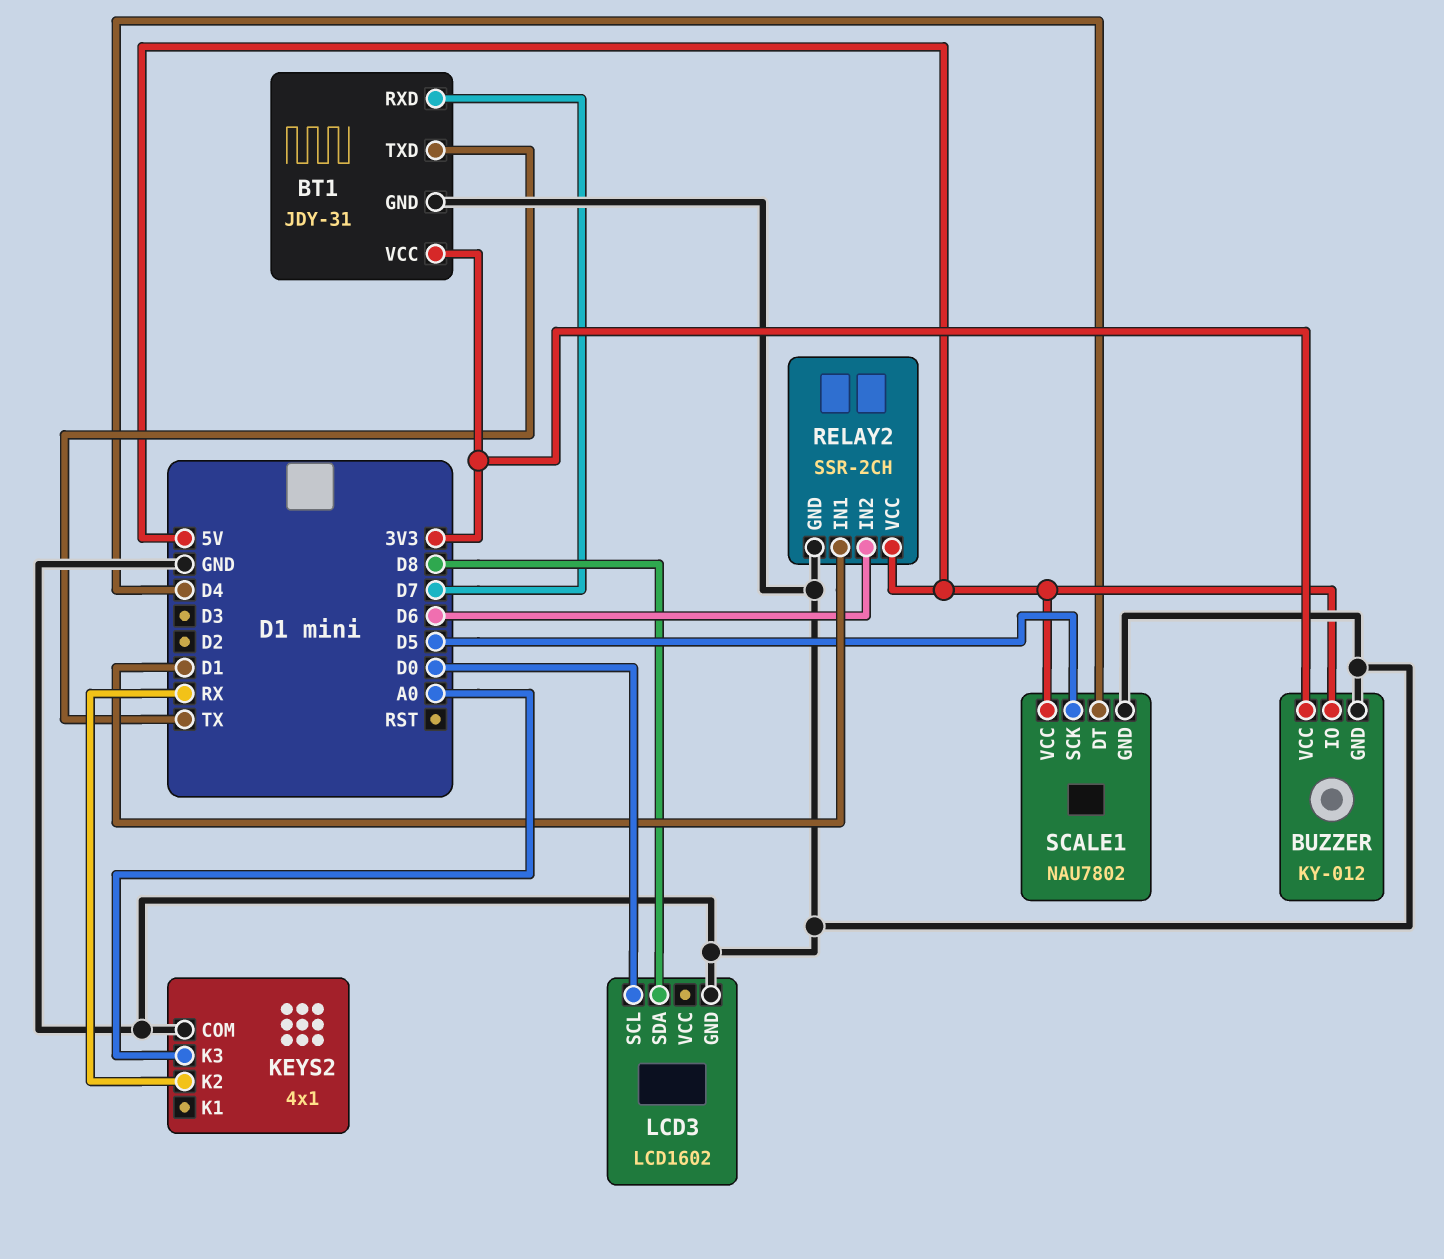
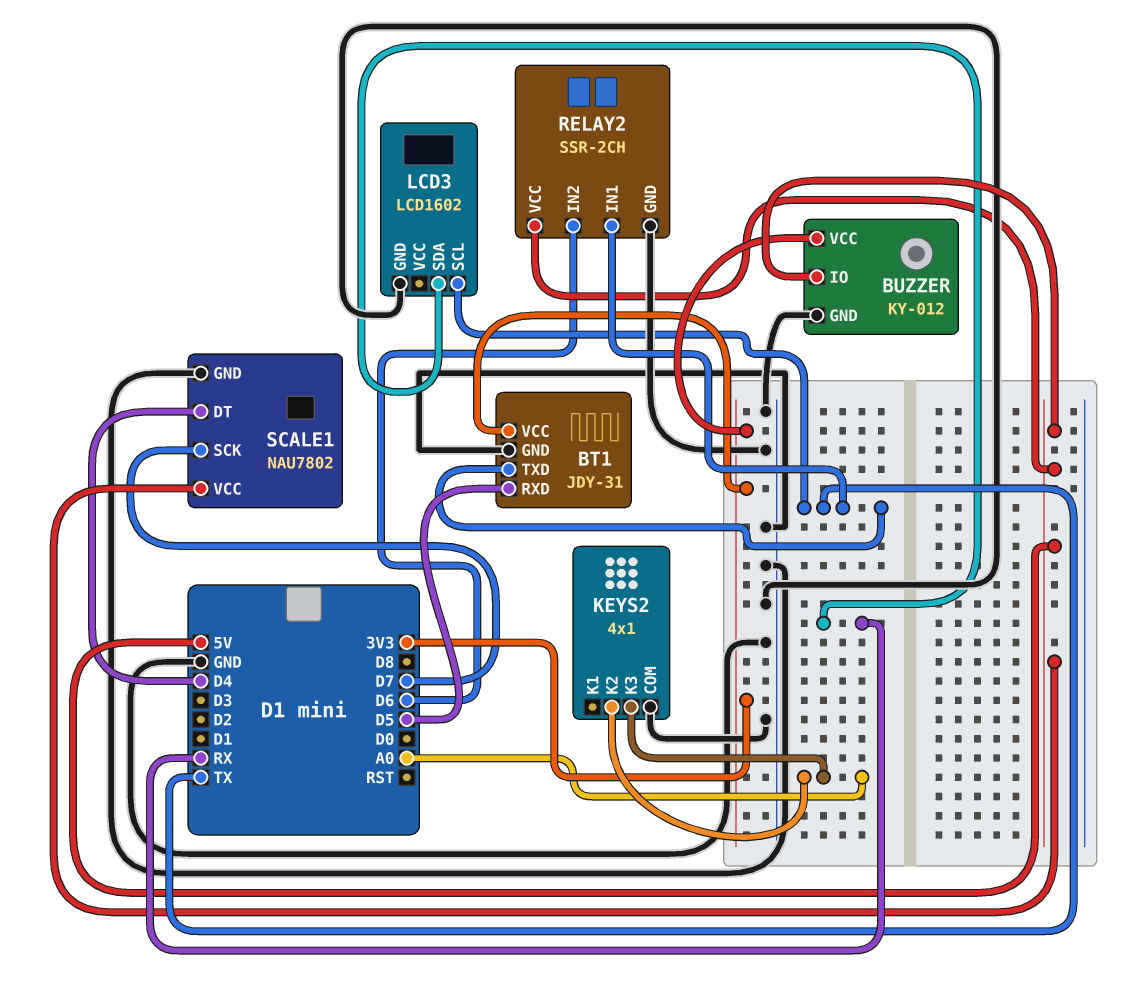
BT1 pin RXD: D7 -> D5
KEYS2 pin K2: RX -> A0
LCD3 pin SCL: D0 -> TX
LCD3 pin SDA: D8 -> RX
RELAY2 pin IN1: D1 -> TX
SCALE1 pin SCK: D5 -> D7

